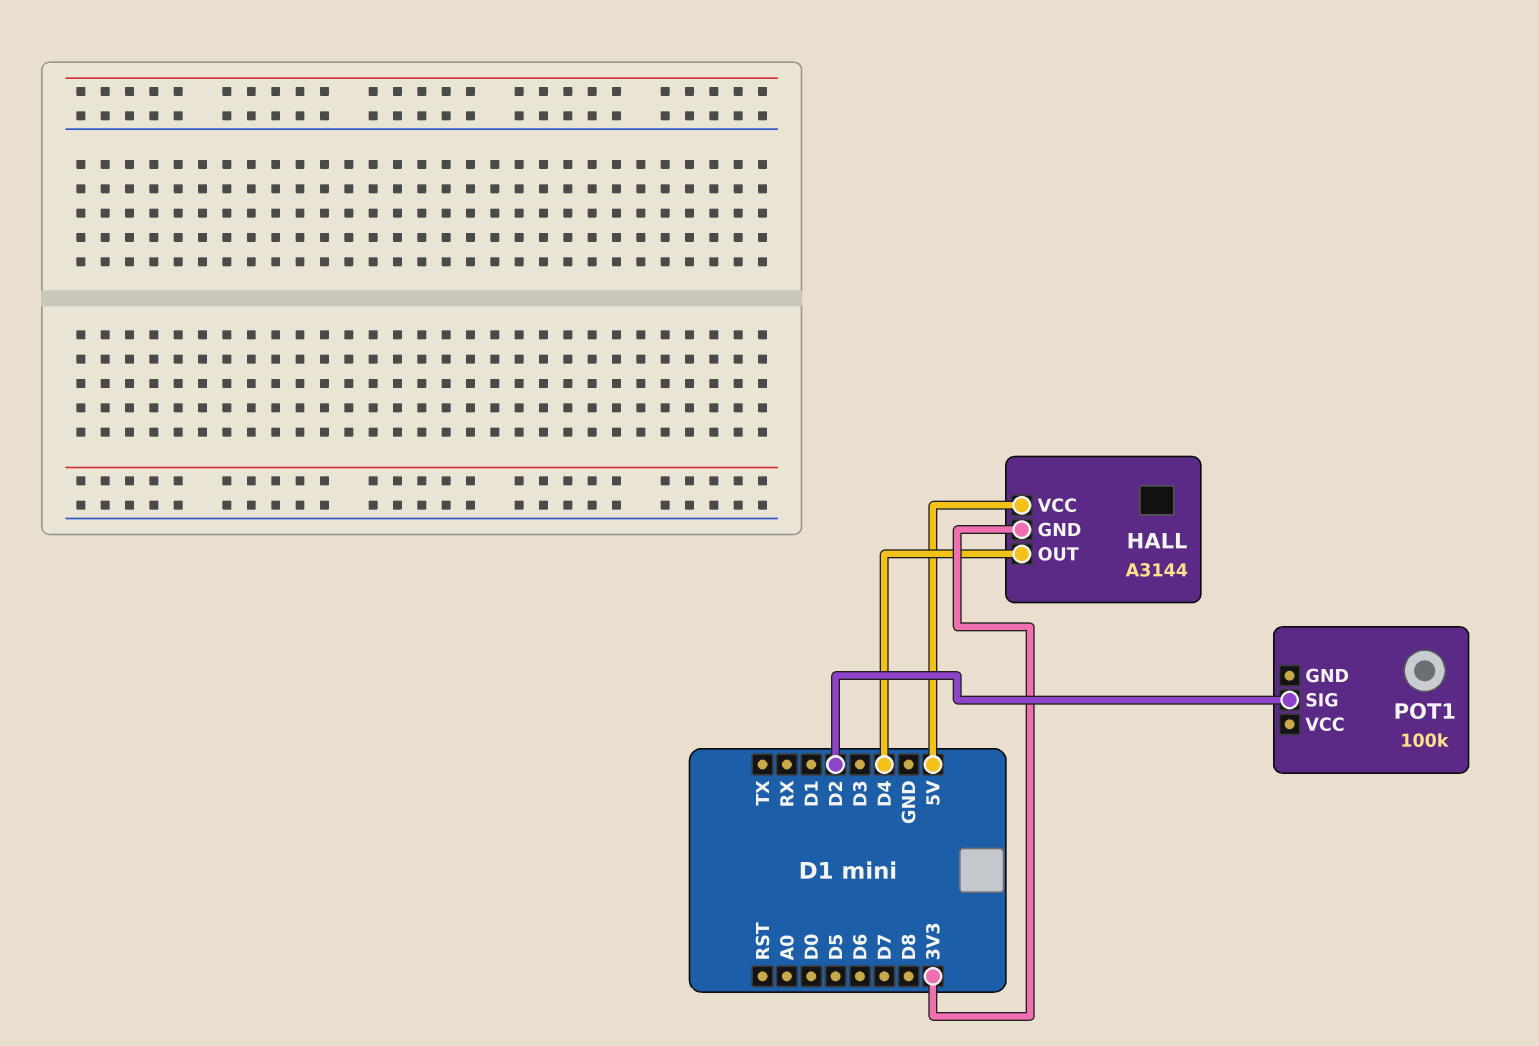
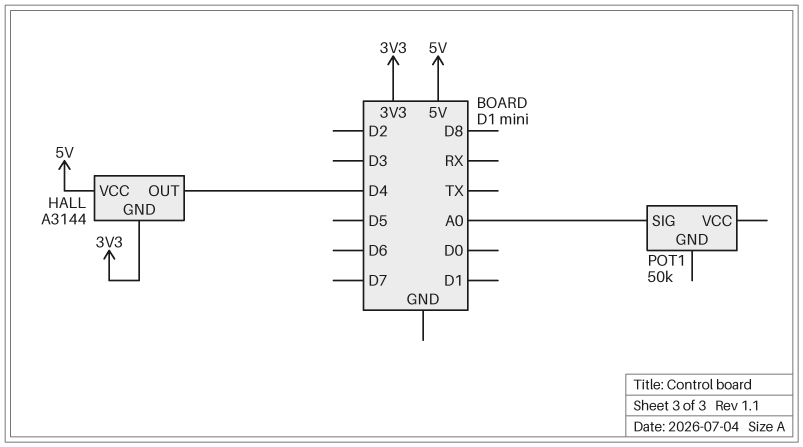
POT1: 100k -> 50k
POT1 pin SIG: D2 -> A0

